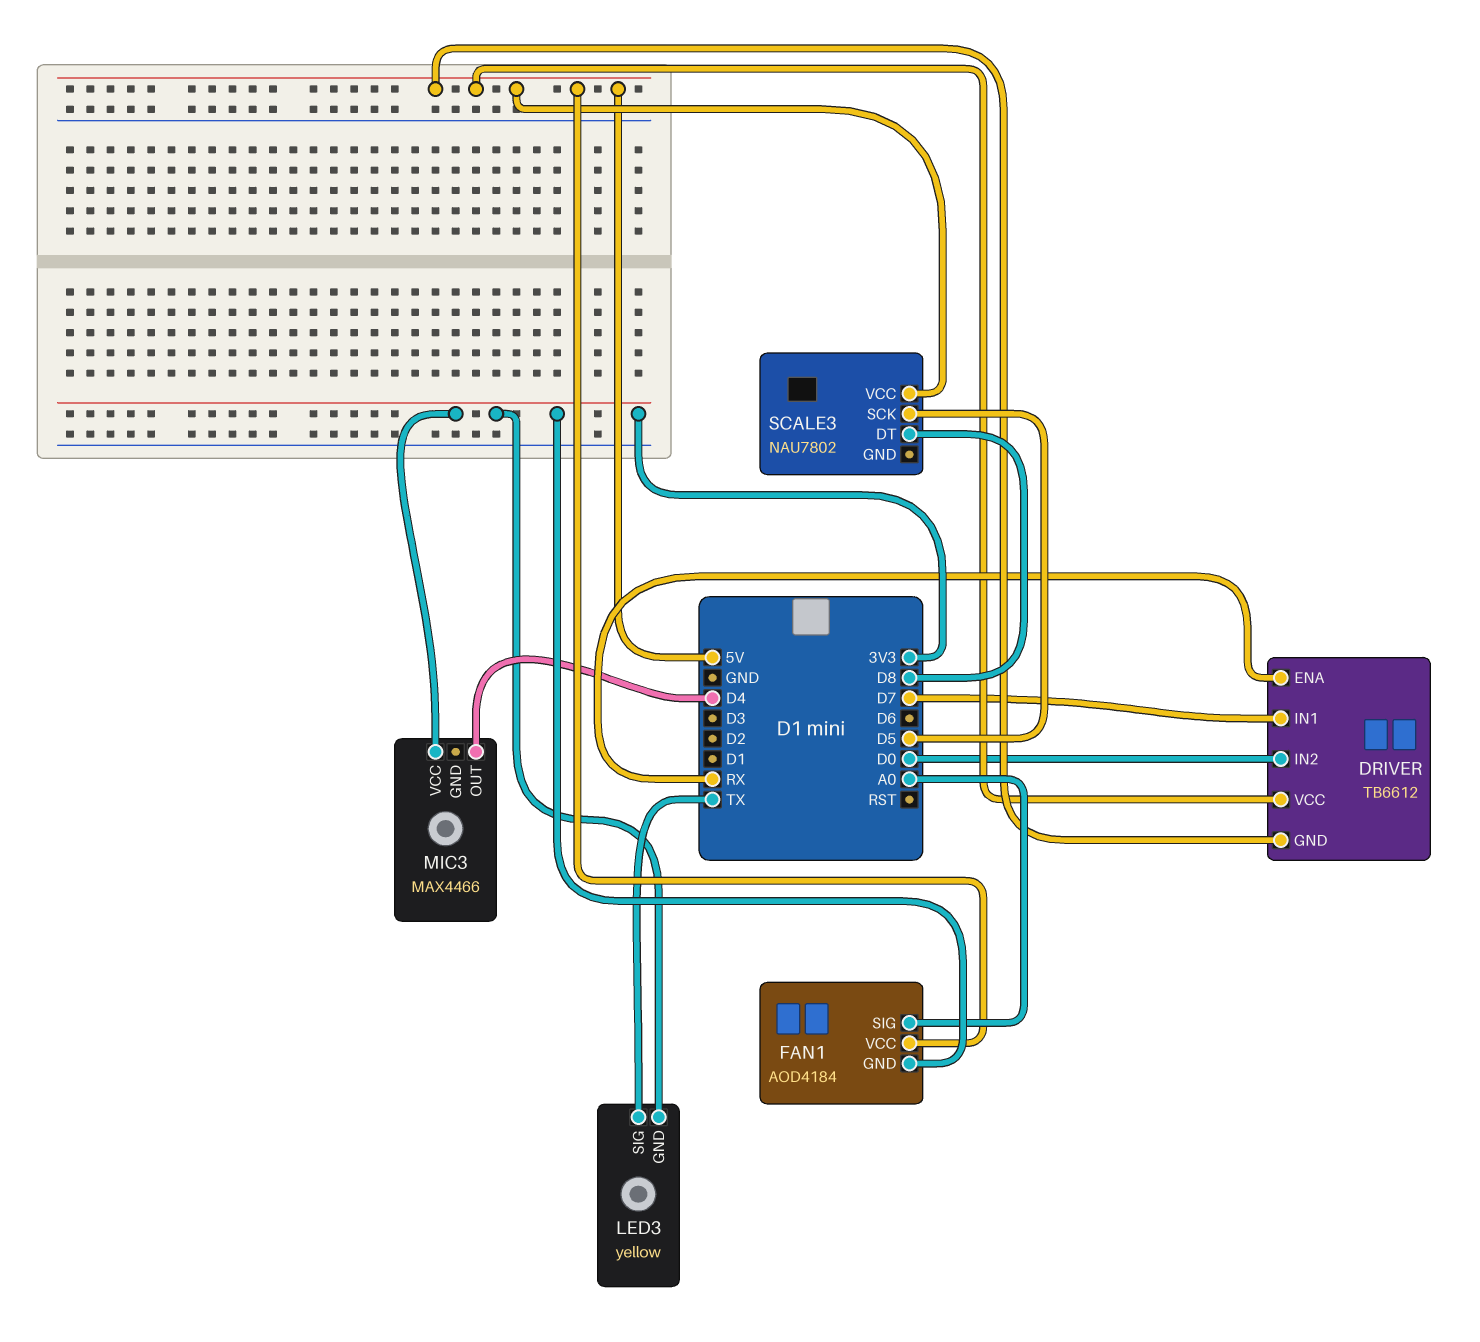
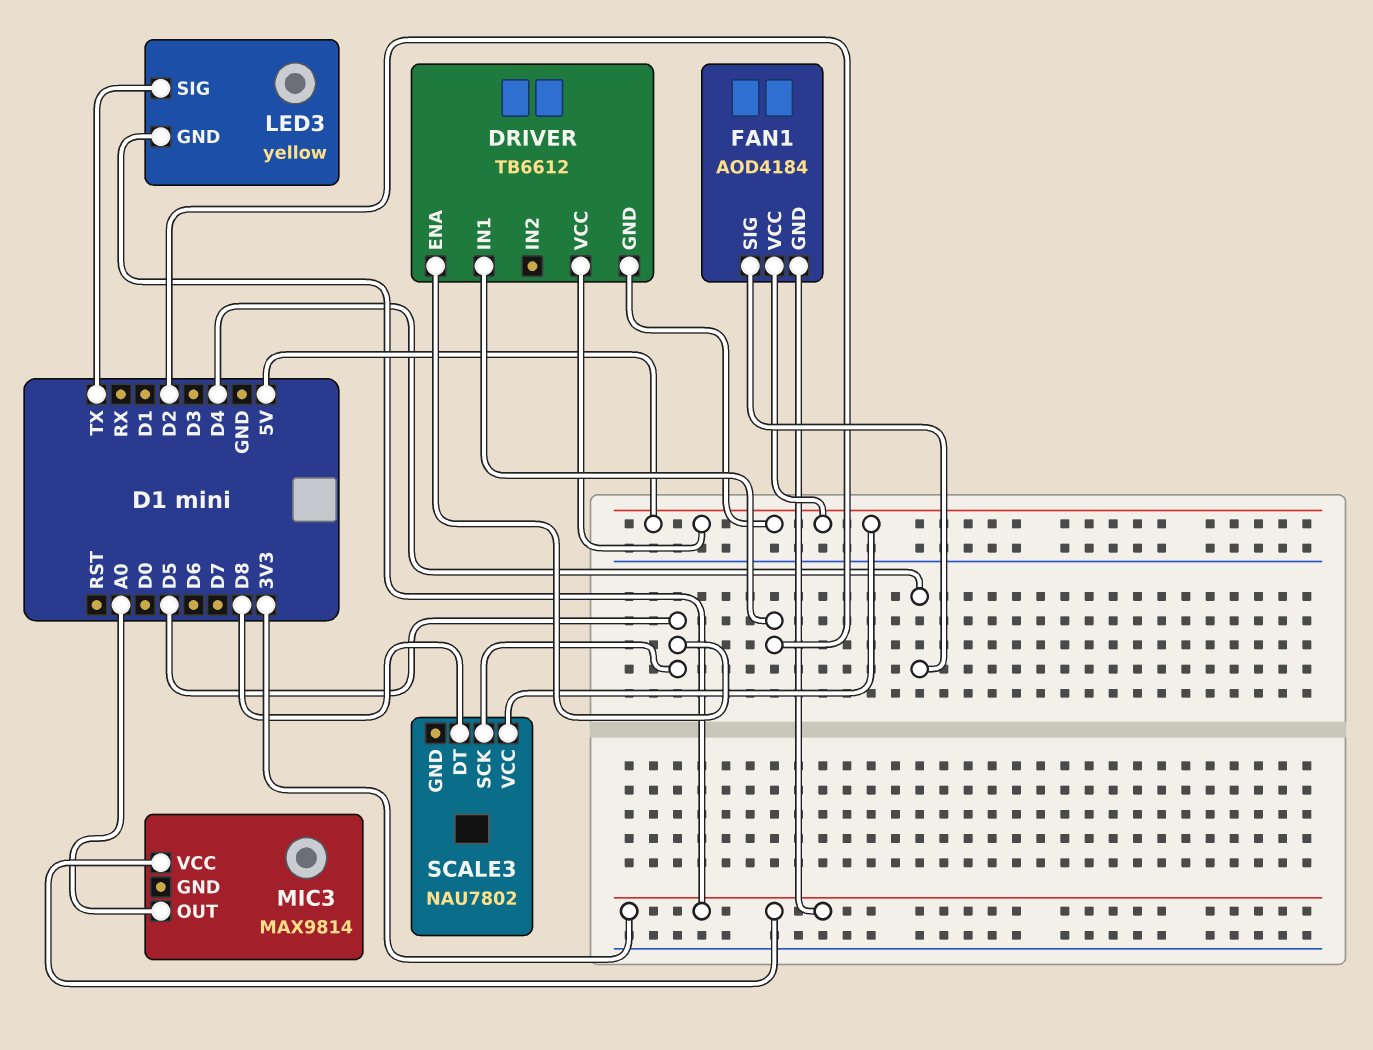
DRIVER pin ENA: RX -> D5
DRIVER pin IN1: D7 -> D2
DRIVER pin IN2: D0 -> none
FAN1 pin SIG: A0 -> D4
MIC3: MAX4466 -> MAX9814
MIC3 pin OUT: D4 -> A0

